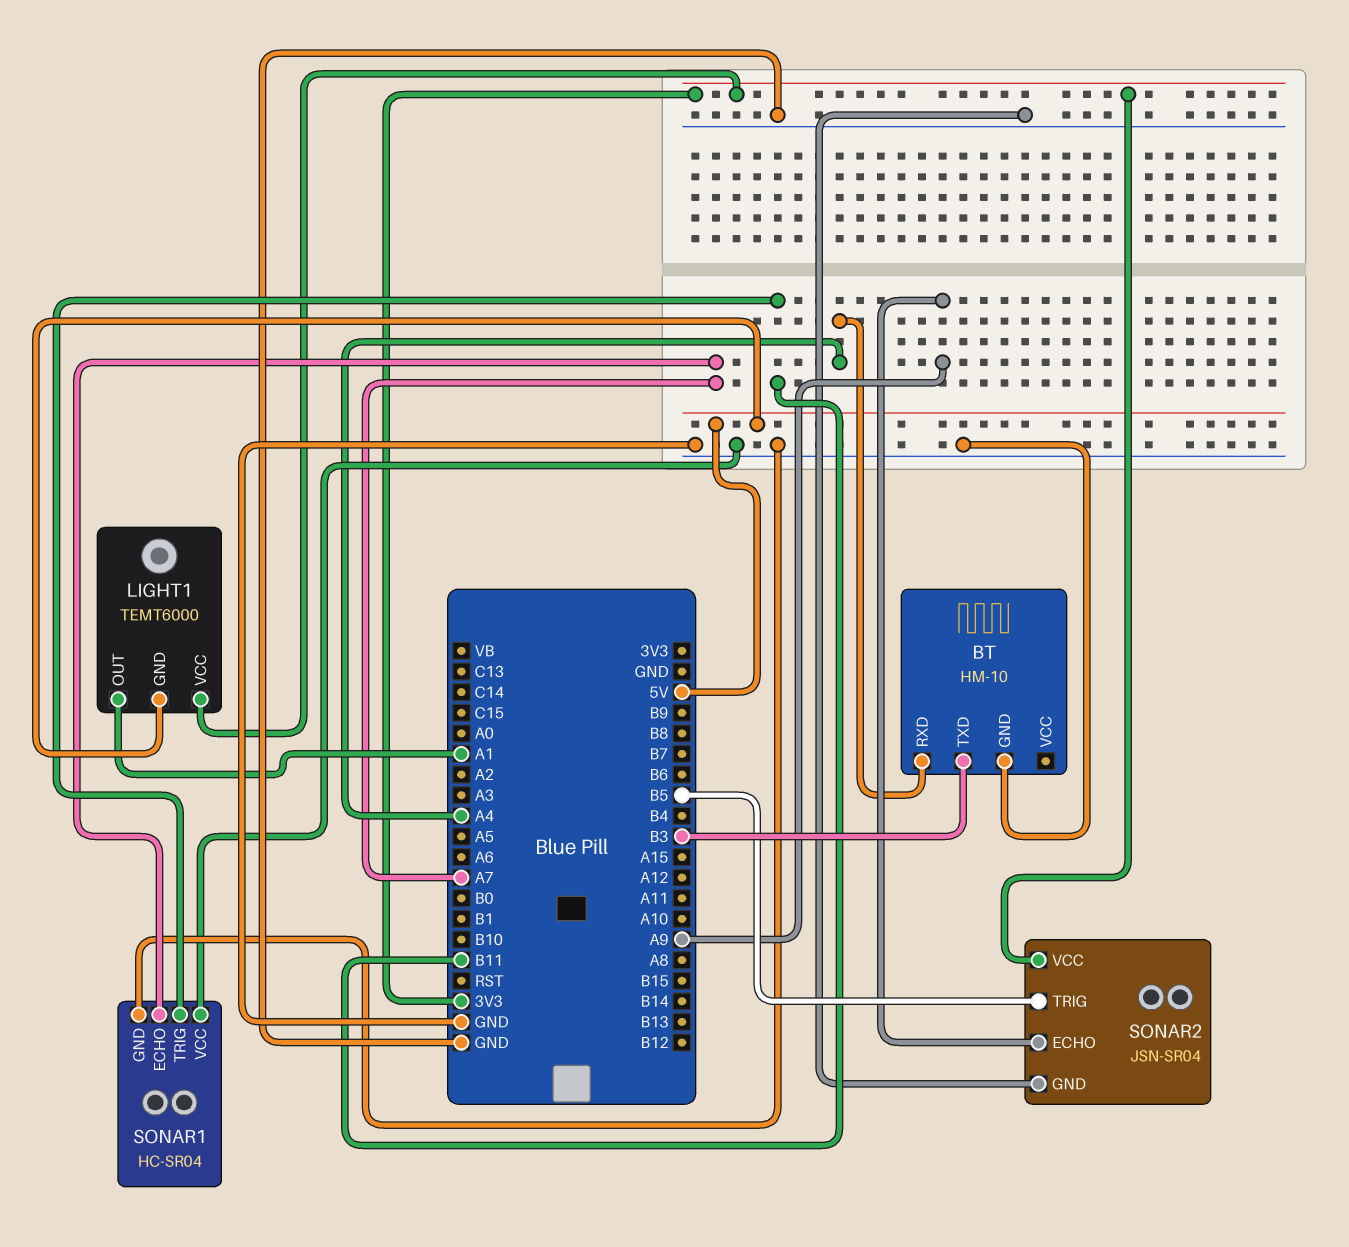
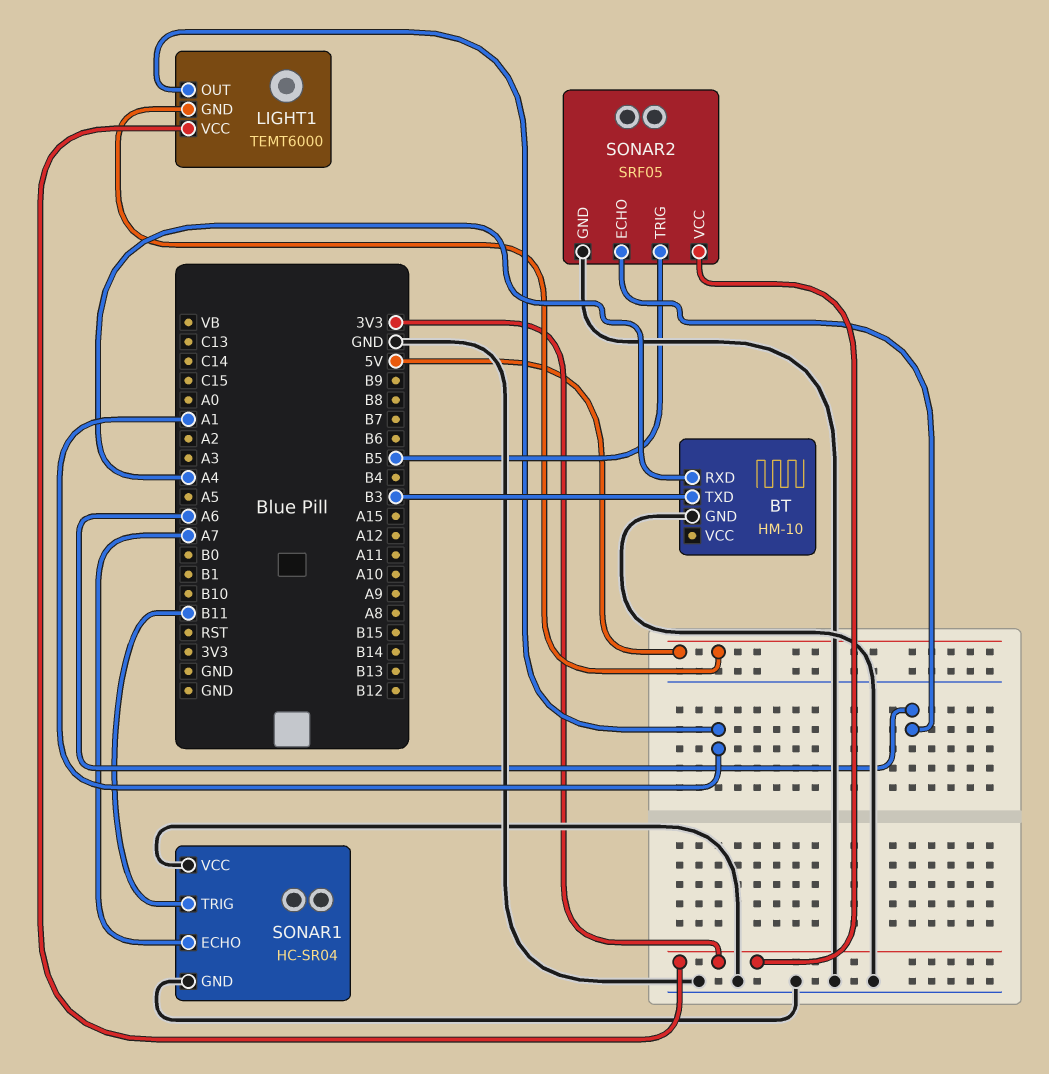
SONAR2: JSN-SR04 -> SRF05
SONAR2 pin ECHO: A9 -> A6

